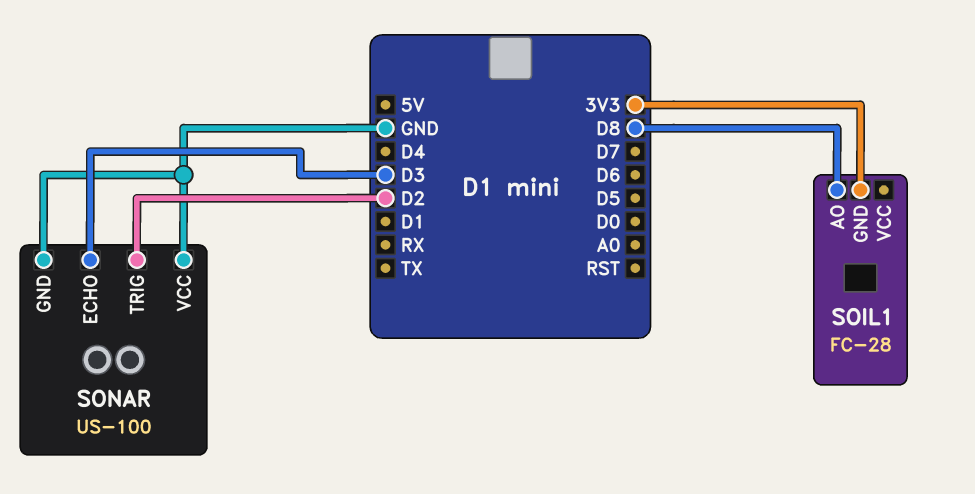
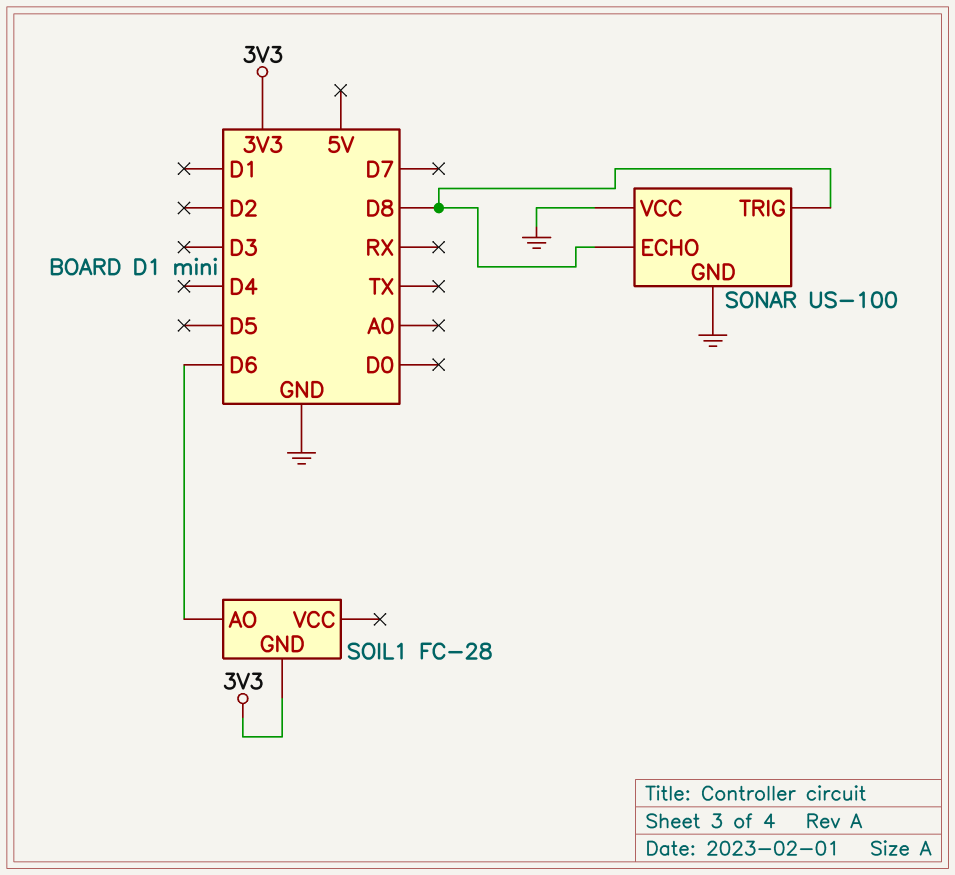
SOIL1 pin AO: D8 -> D6
SONAR pin ECHO: D3 -> D8
SONAR pin TRIG: D2 -> D8

